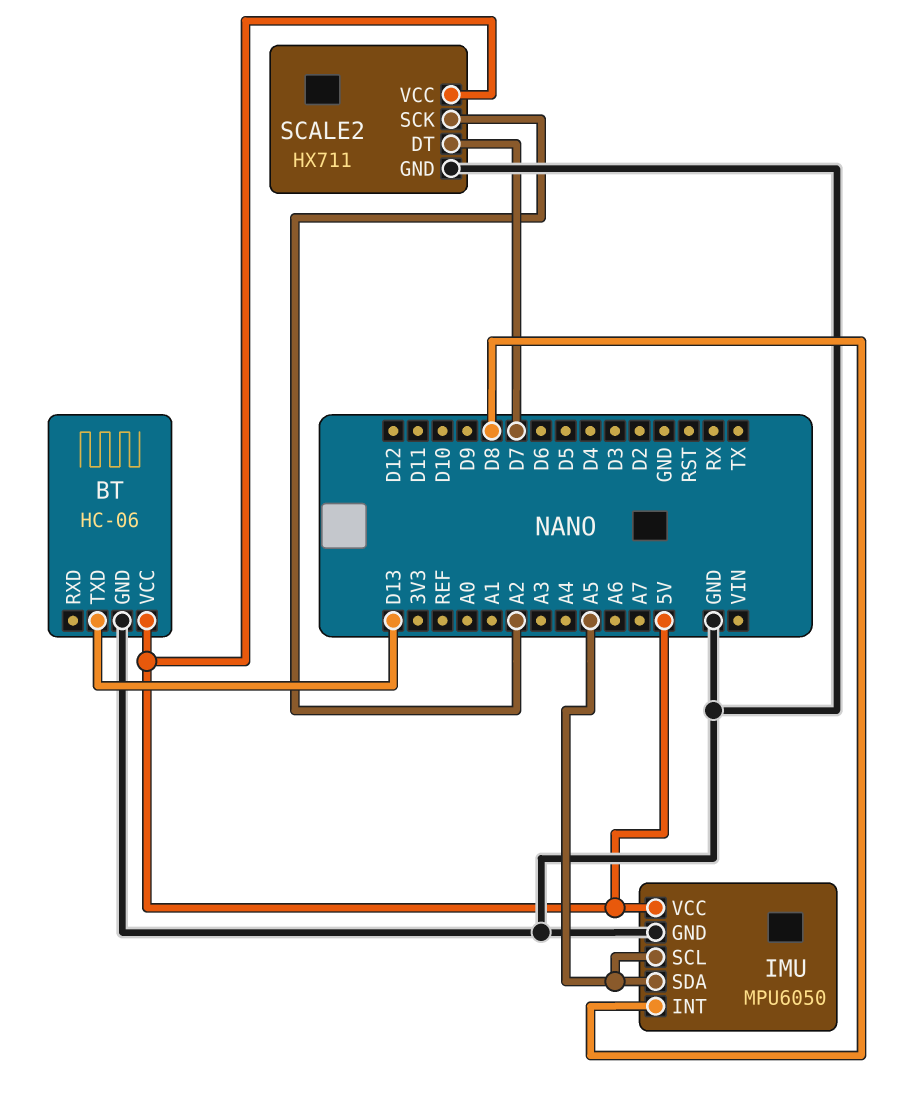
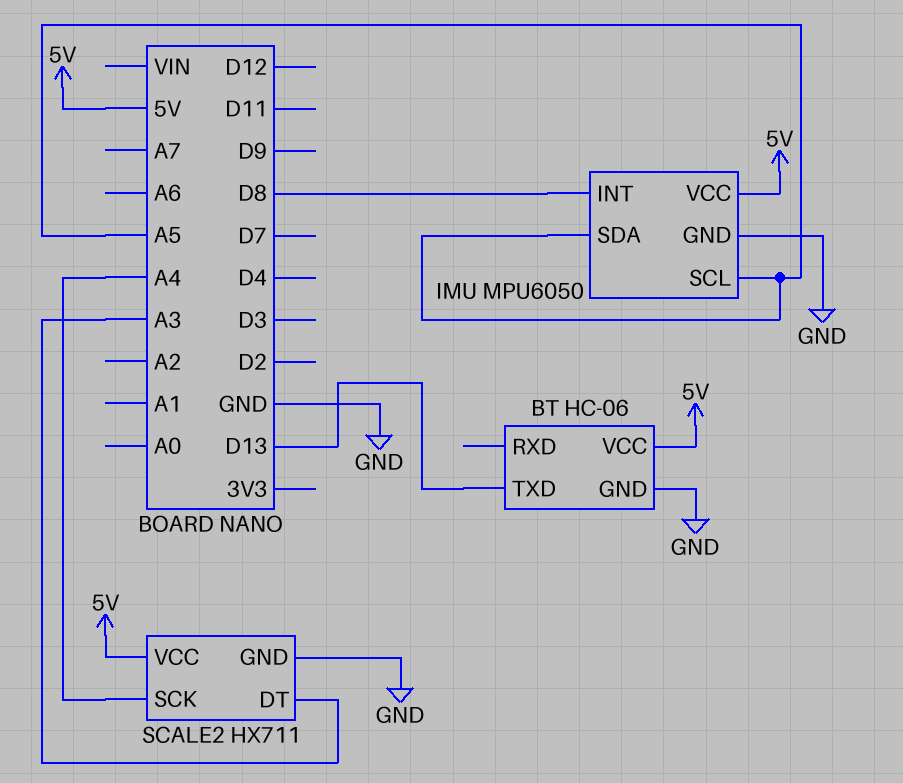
SCALE2 pin DT: D7 -> A3
SCALE2 pin SCK: A2 -> A4

